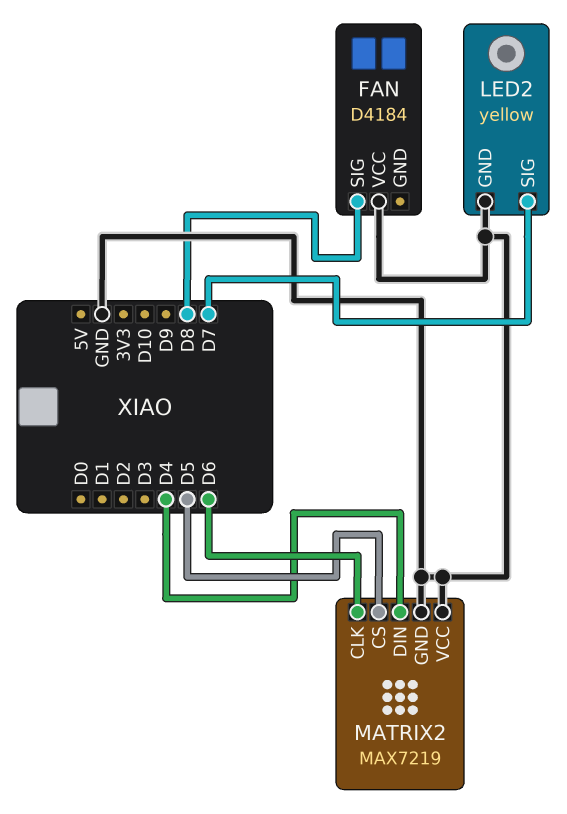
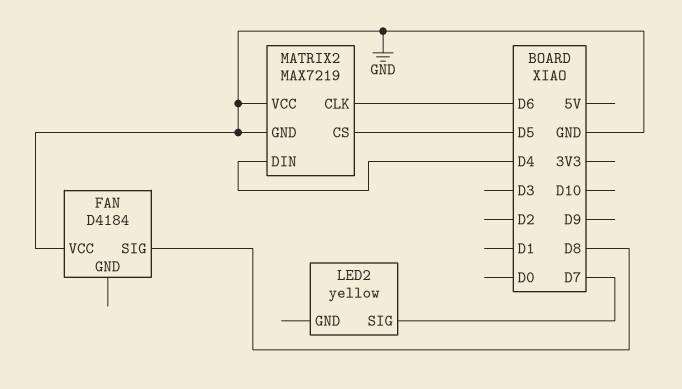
LED2 pin GND: GND -> none

